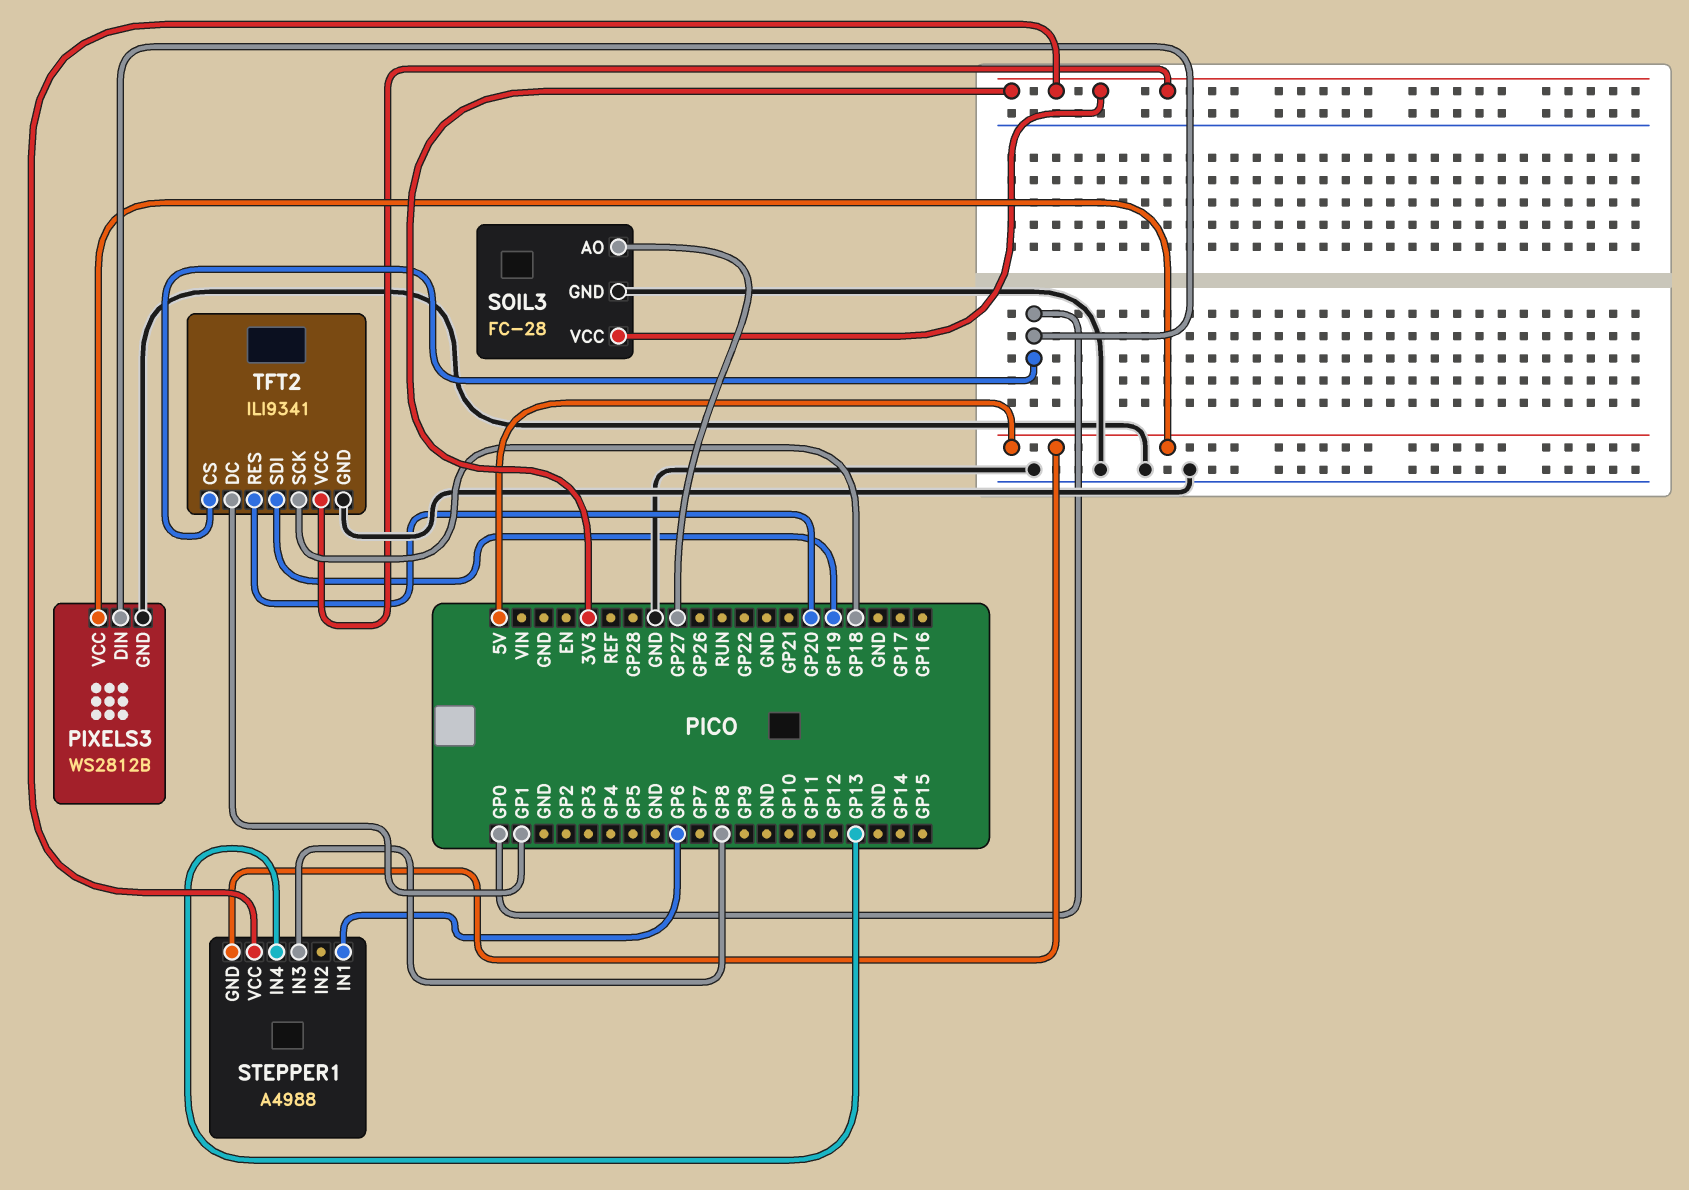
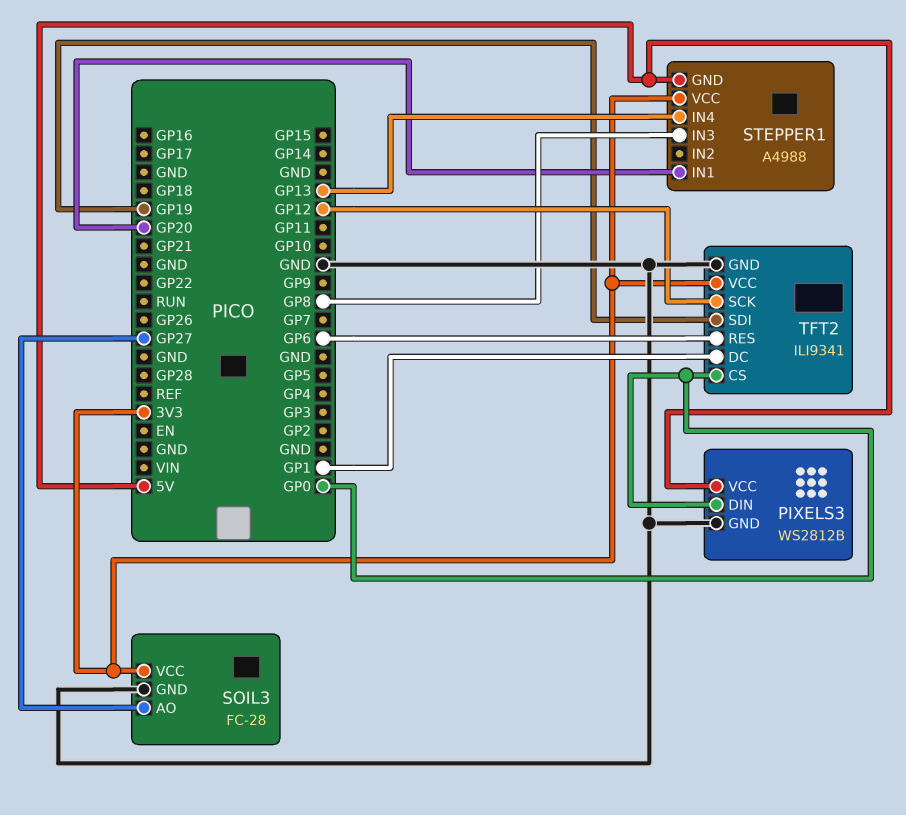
STEPPER1 pin IN1: GP6 -> GP20
TFT2 pin RES: GP20 -> GP6
TFT2 pin SCK: GP18 -> GP12

